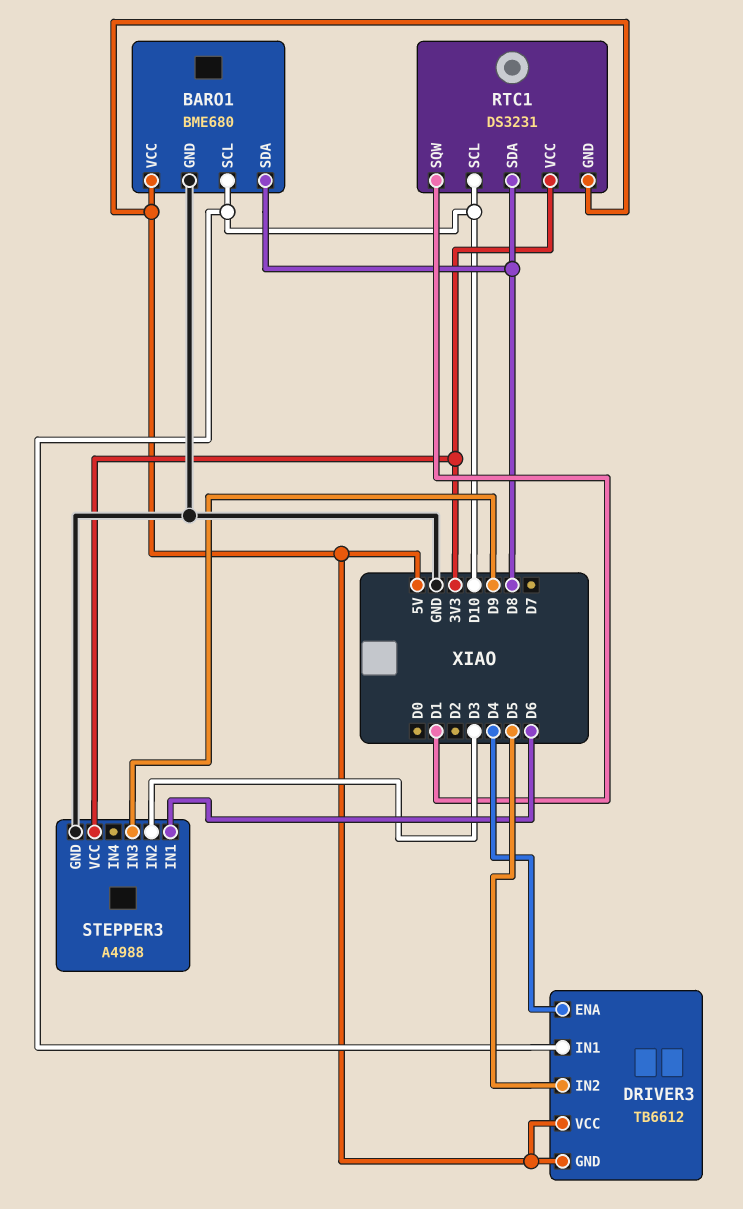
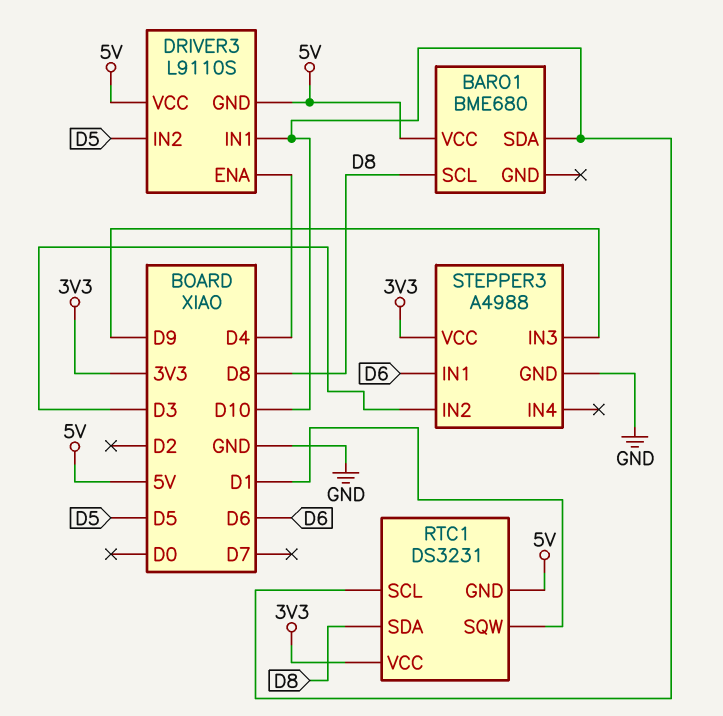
BARO1 pin GND: GND -> none
BARO1 pin SCL: D10 -> D8
BARO1 pin SDA: D8 -> D10
DRIVER3: TB6612 -> L9110S

